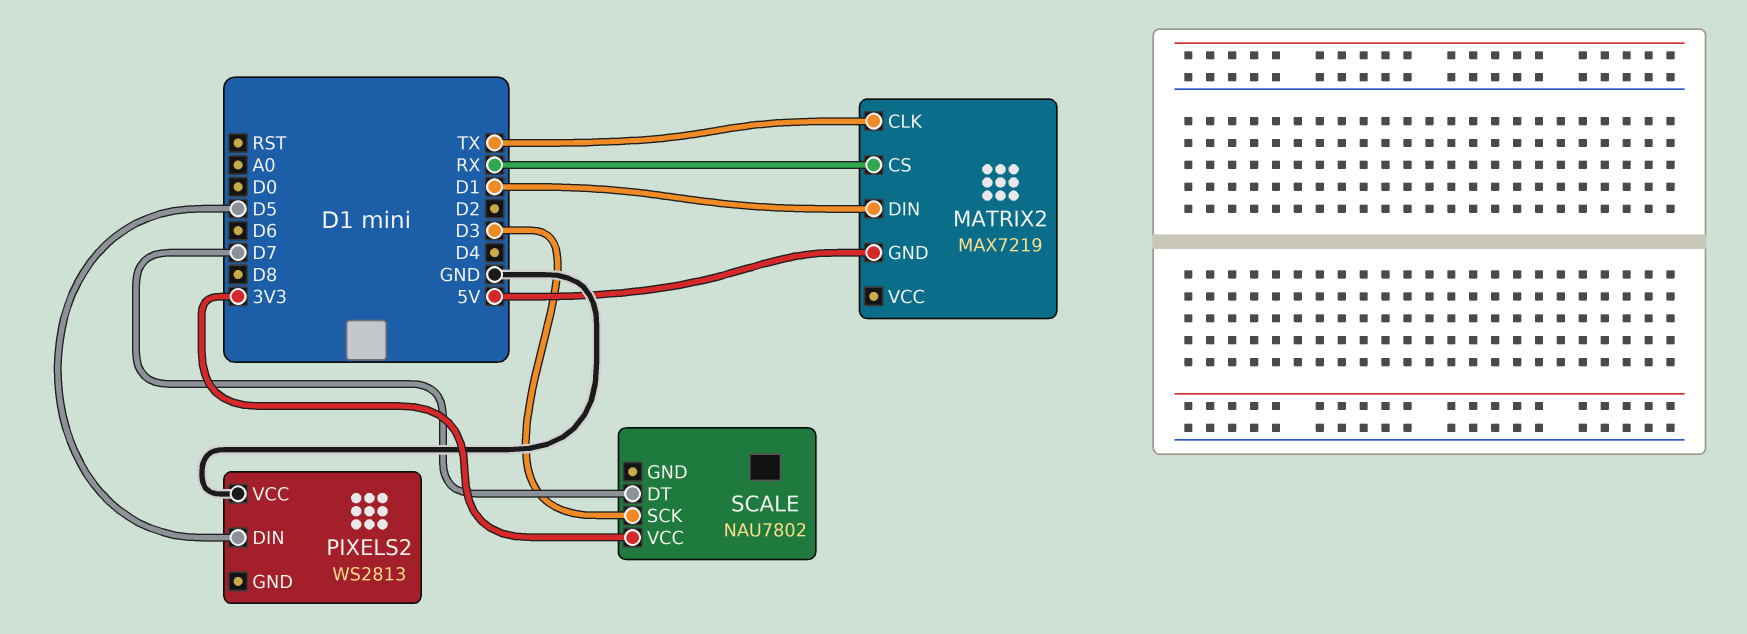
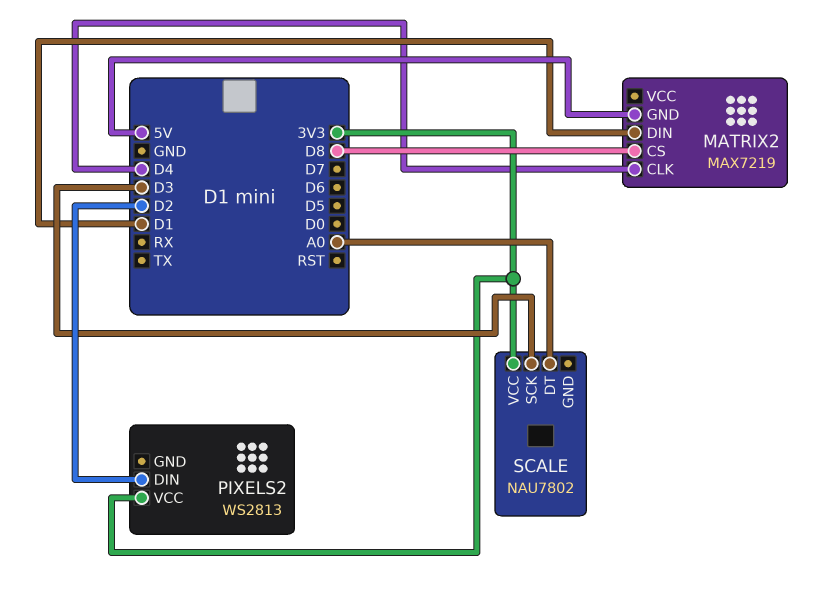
MATRIX2 pin CLK: TX -> D4
MATRIX2 pin CS: RX -> D8
PIXELS2 pin DIN: D5 -> D2
PIXELS2 pin VCC: GND -> 3V3
SCALE pin DT: D7 -> A0

